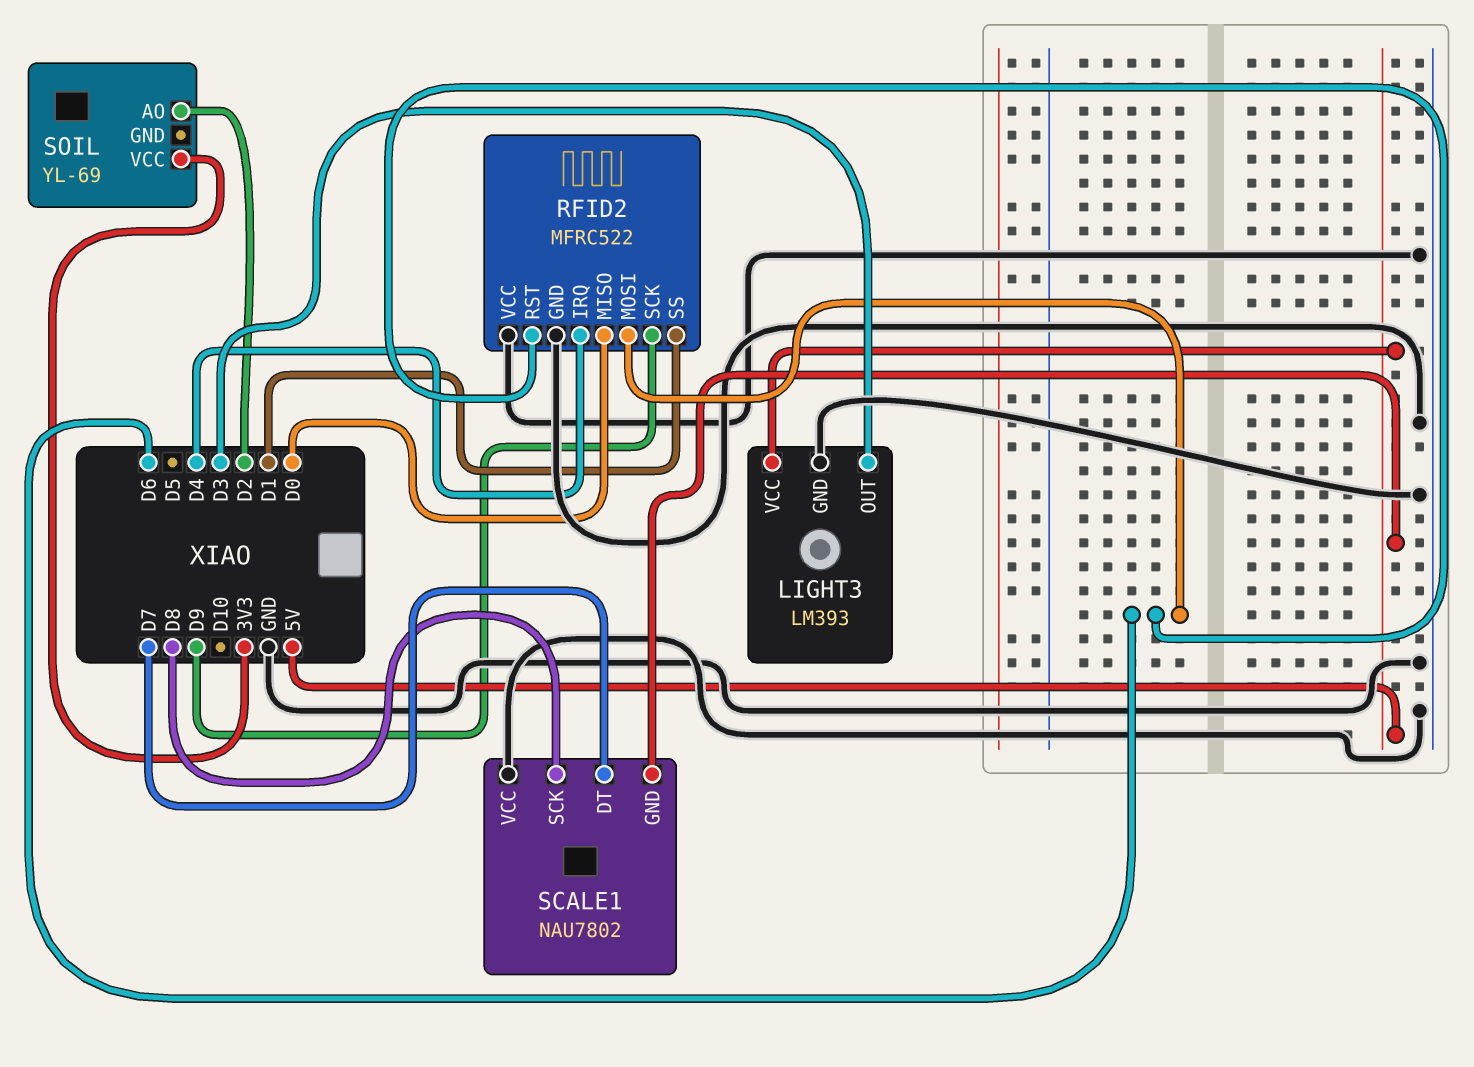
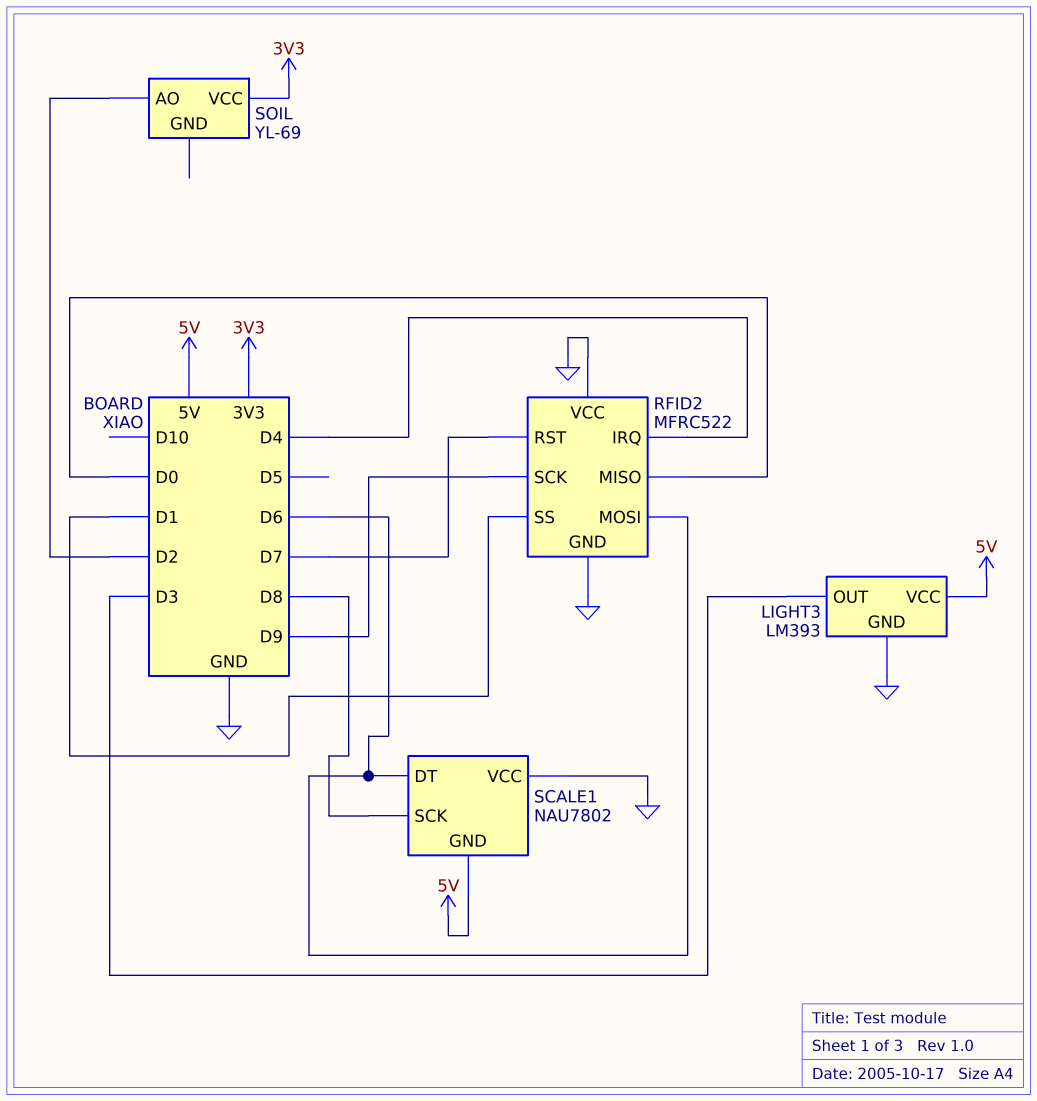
RFID2 pin RST: D6 -> D7
SCALE1 pin DT: D7 -> D6

